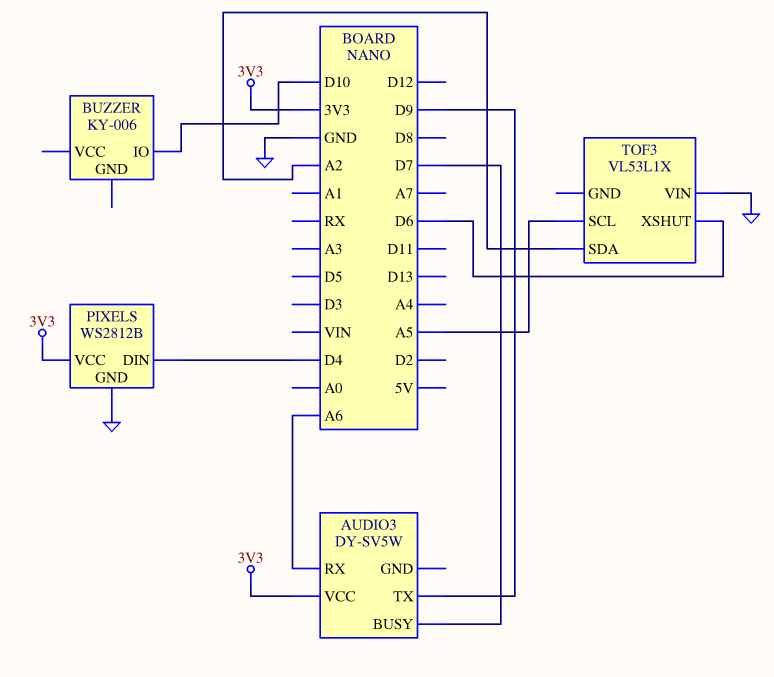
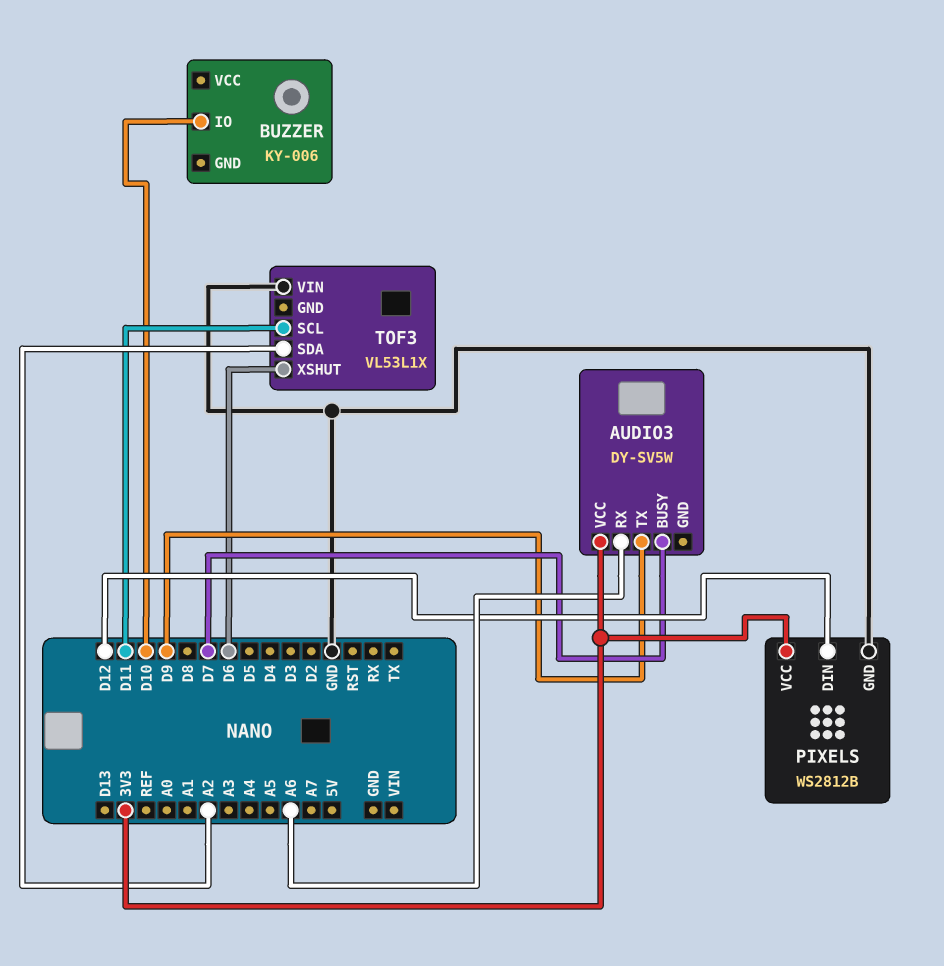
PIXELS pin DIN: D4 -> D12
TOF3 pin SCL: A5 -> D11

